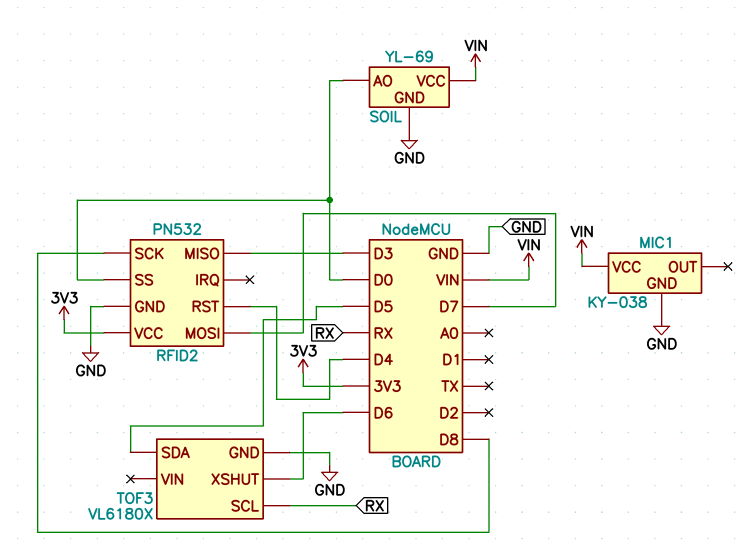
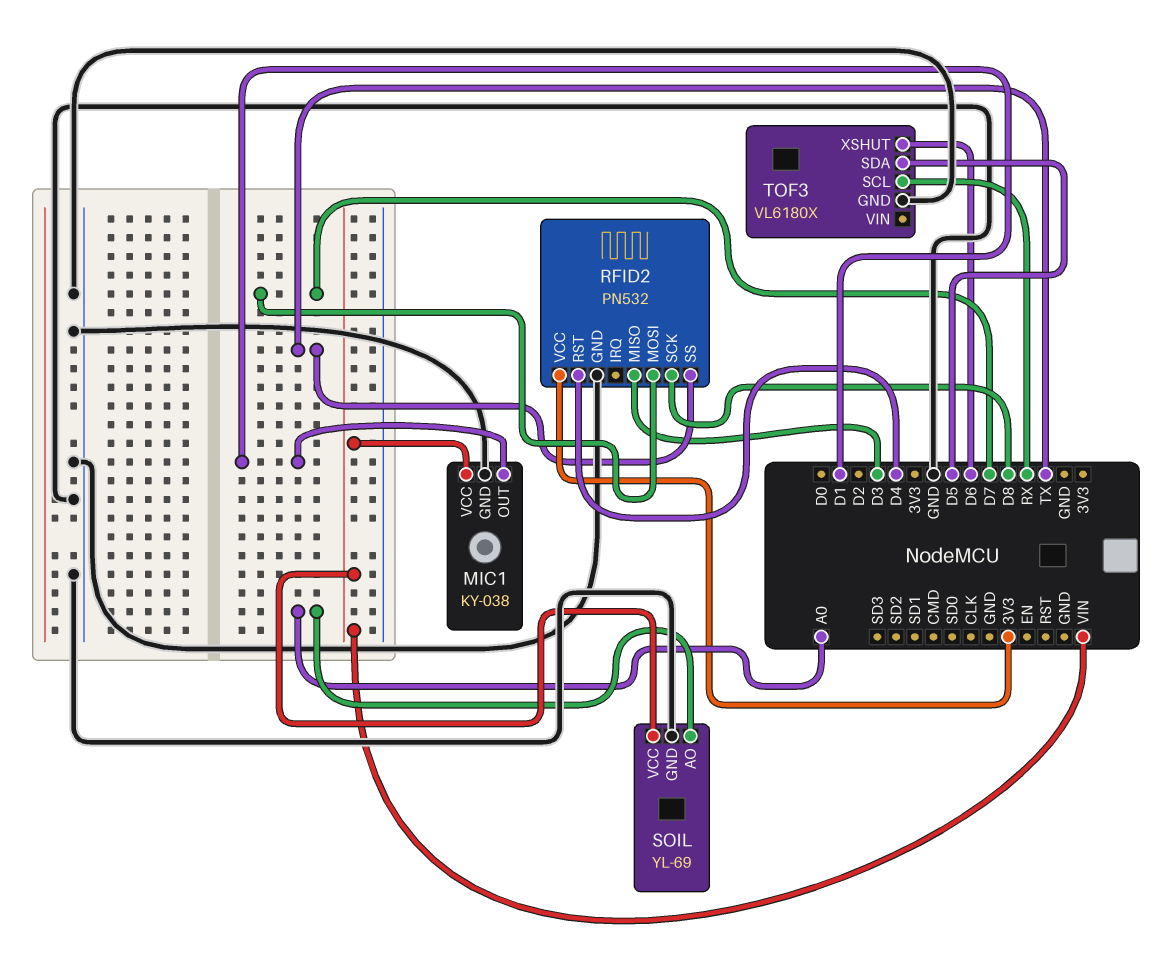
MIC1 pin OUT: none -> D1
RFID2 pin SS: D0 -> TX
SOIL pin AO: D0 -> A0

